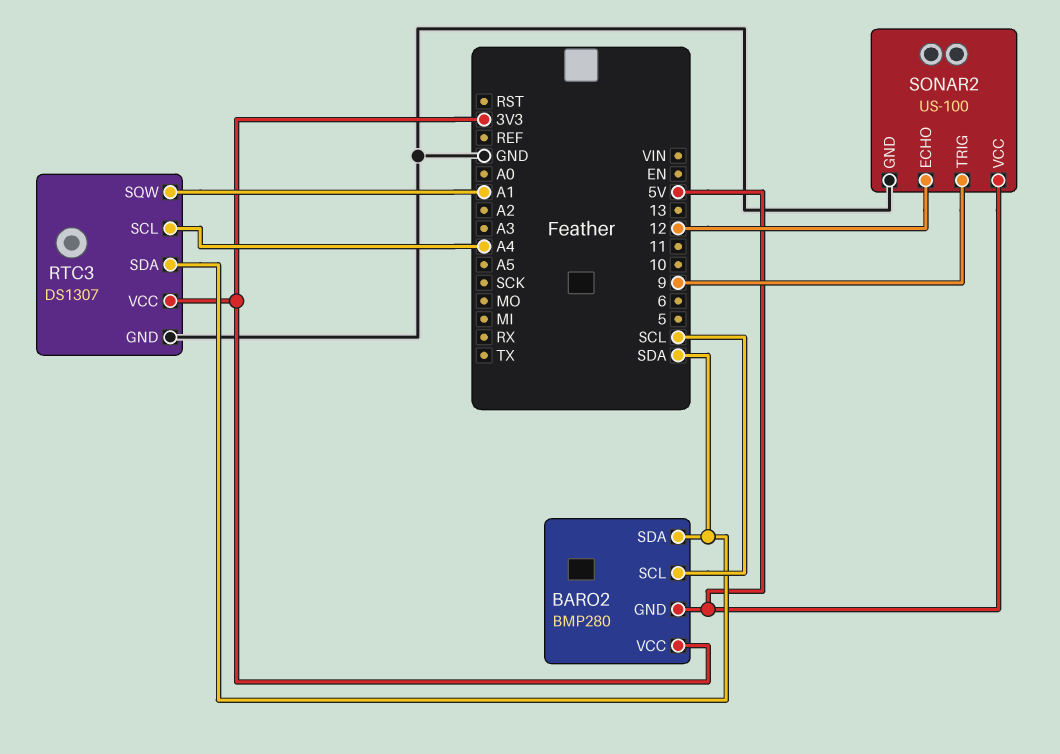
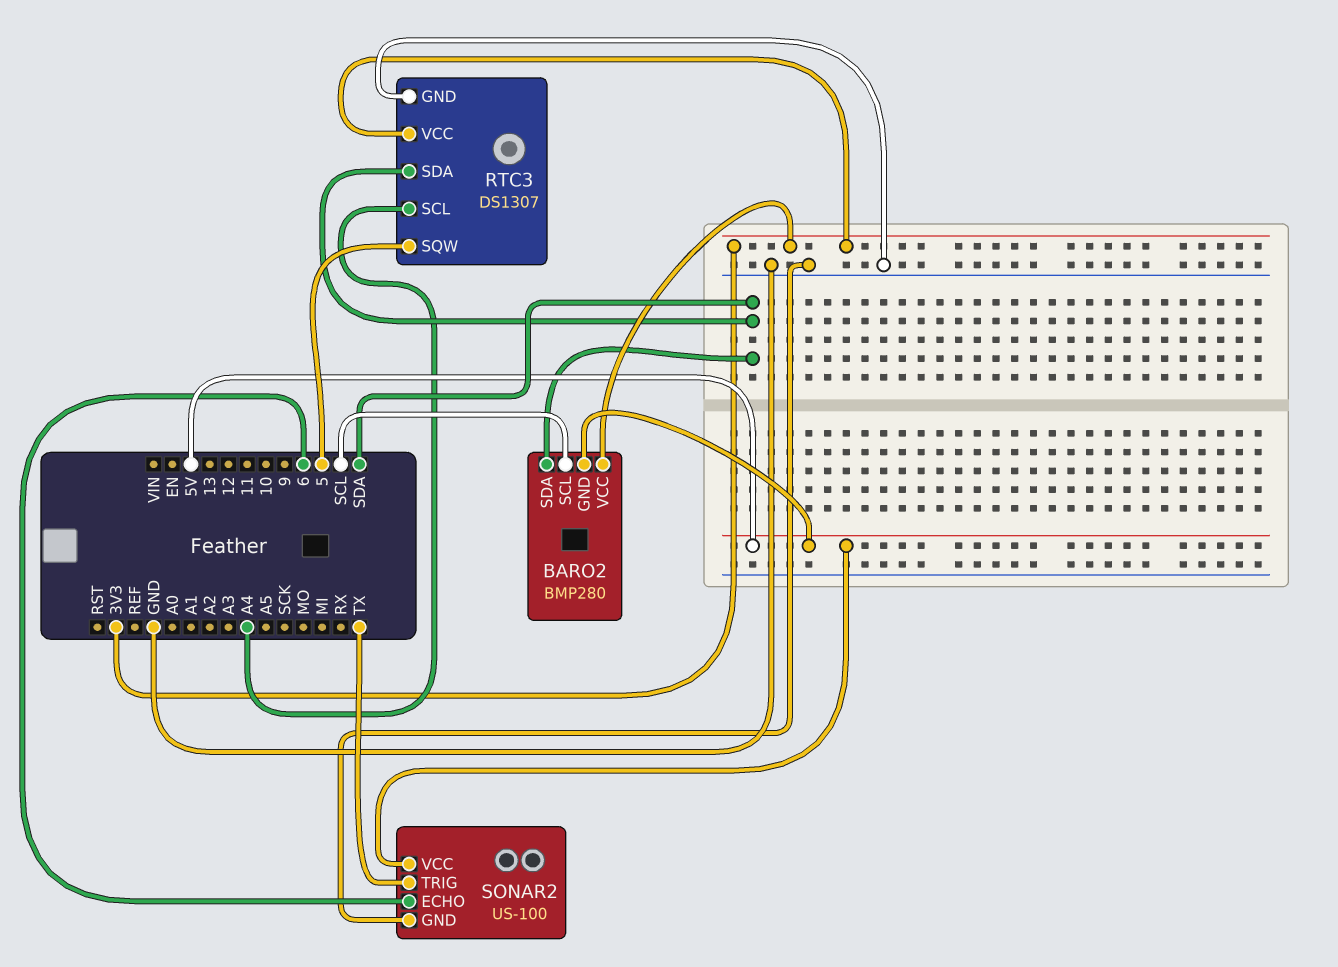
RTC3 pin SQW: A1 -> 5
SONAR2 pin ECHO: 12 -> 6
SONAR2 pin TRIG: 9 -> TX

